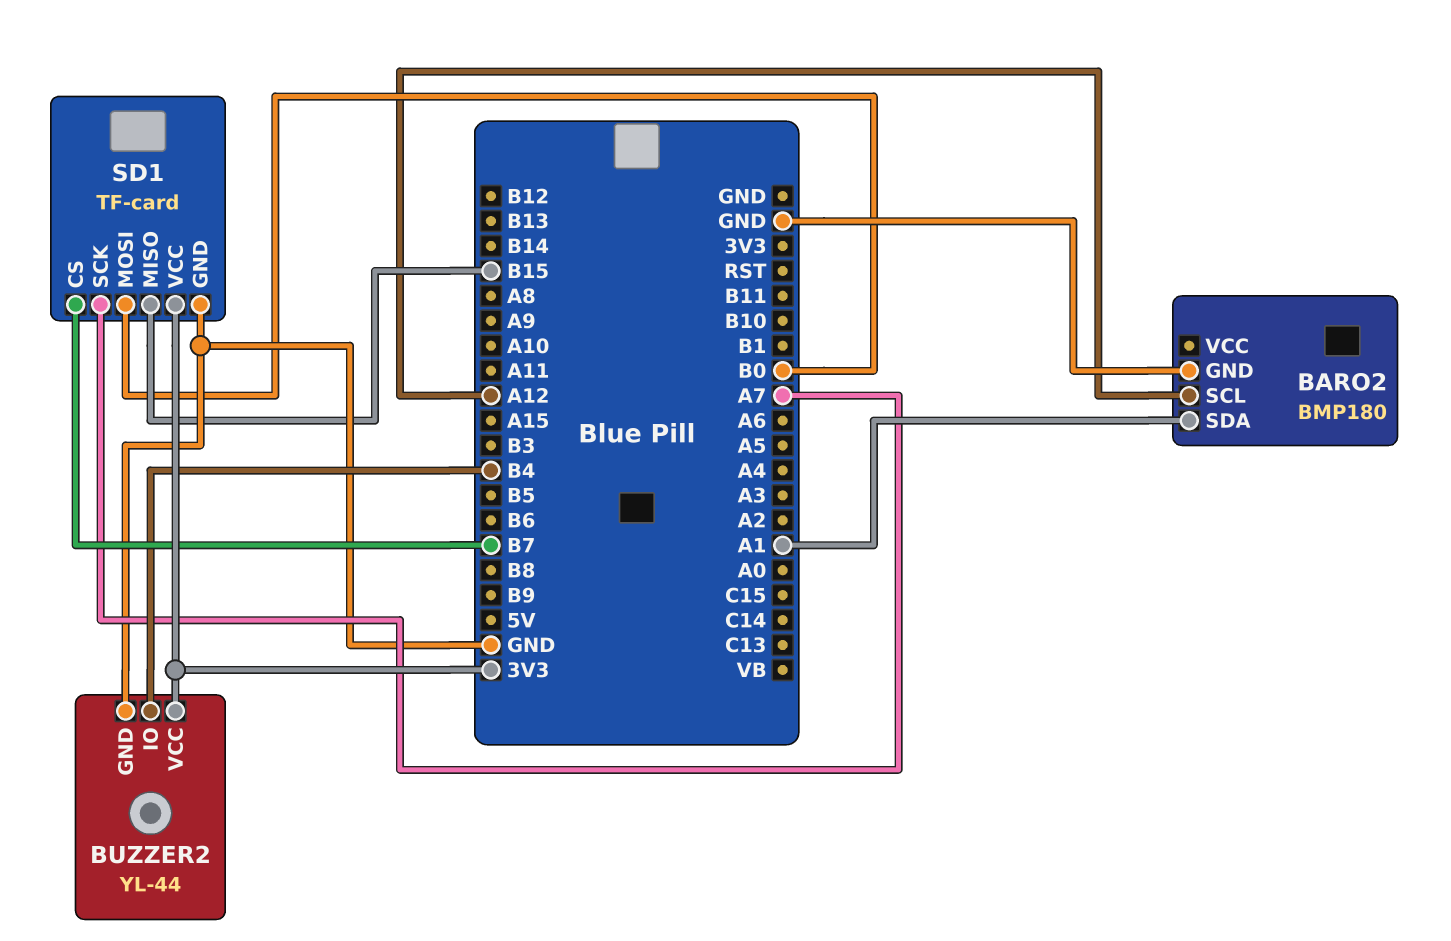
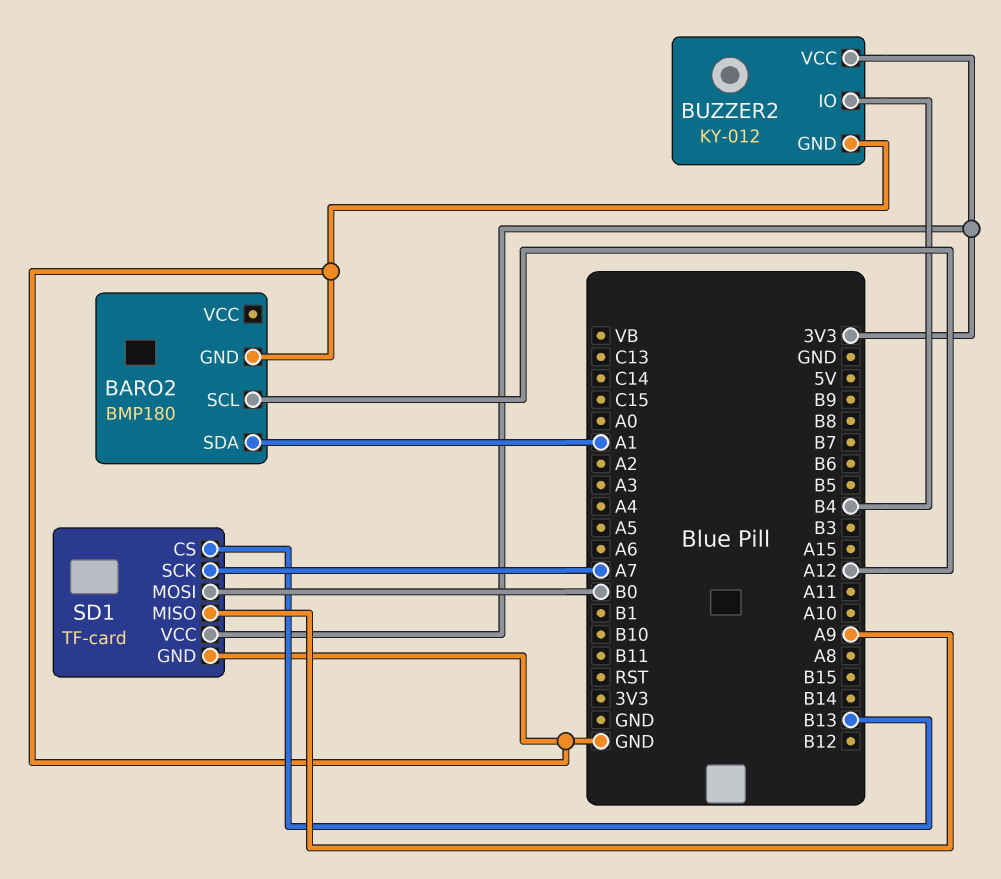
BUZZER2: YL-44 -> KY-012
SD1 pin CS: B7 -> B13
SD1 pin MISO: B15 -> A9

